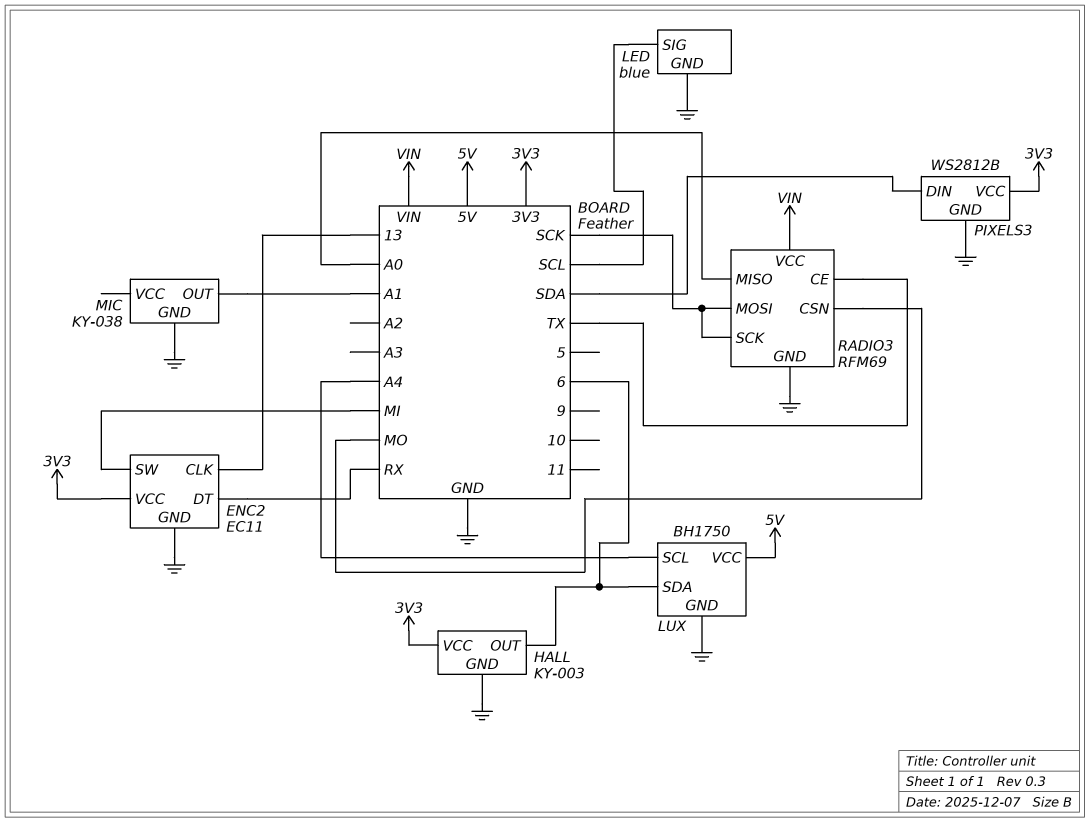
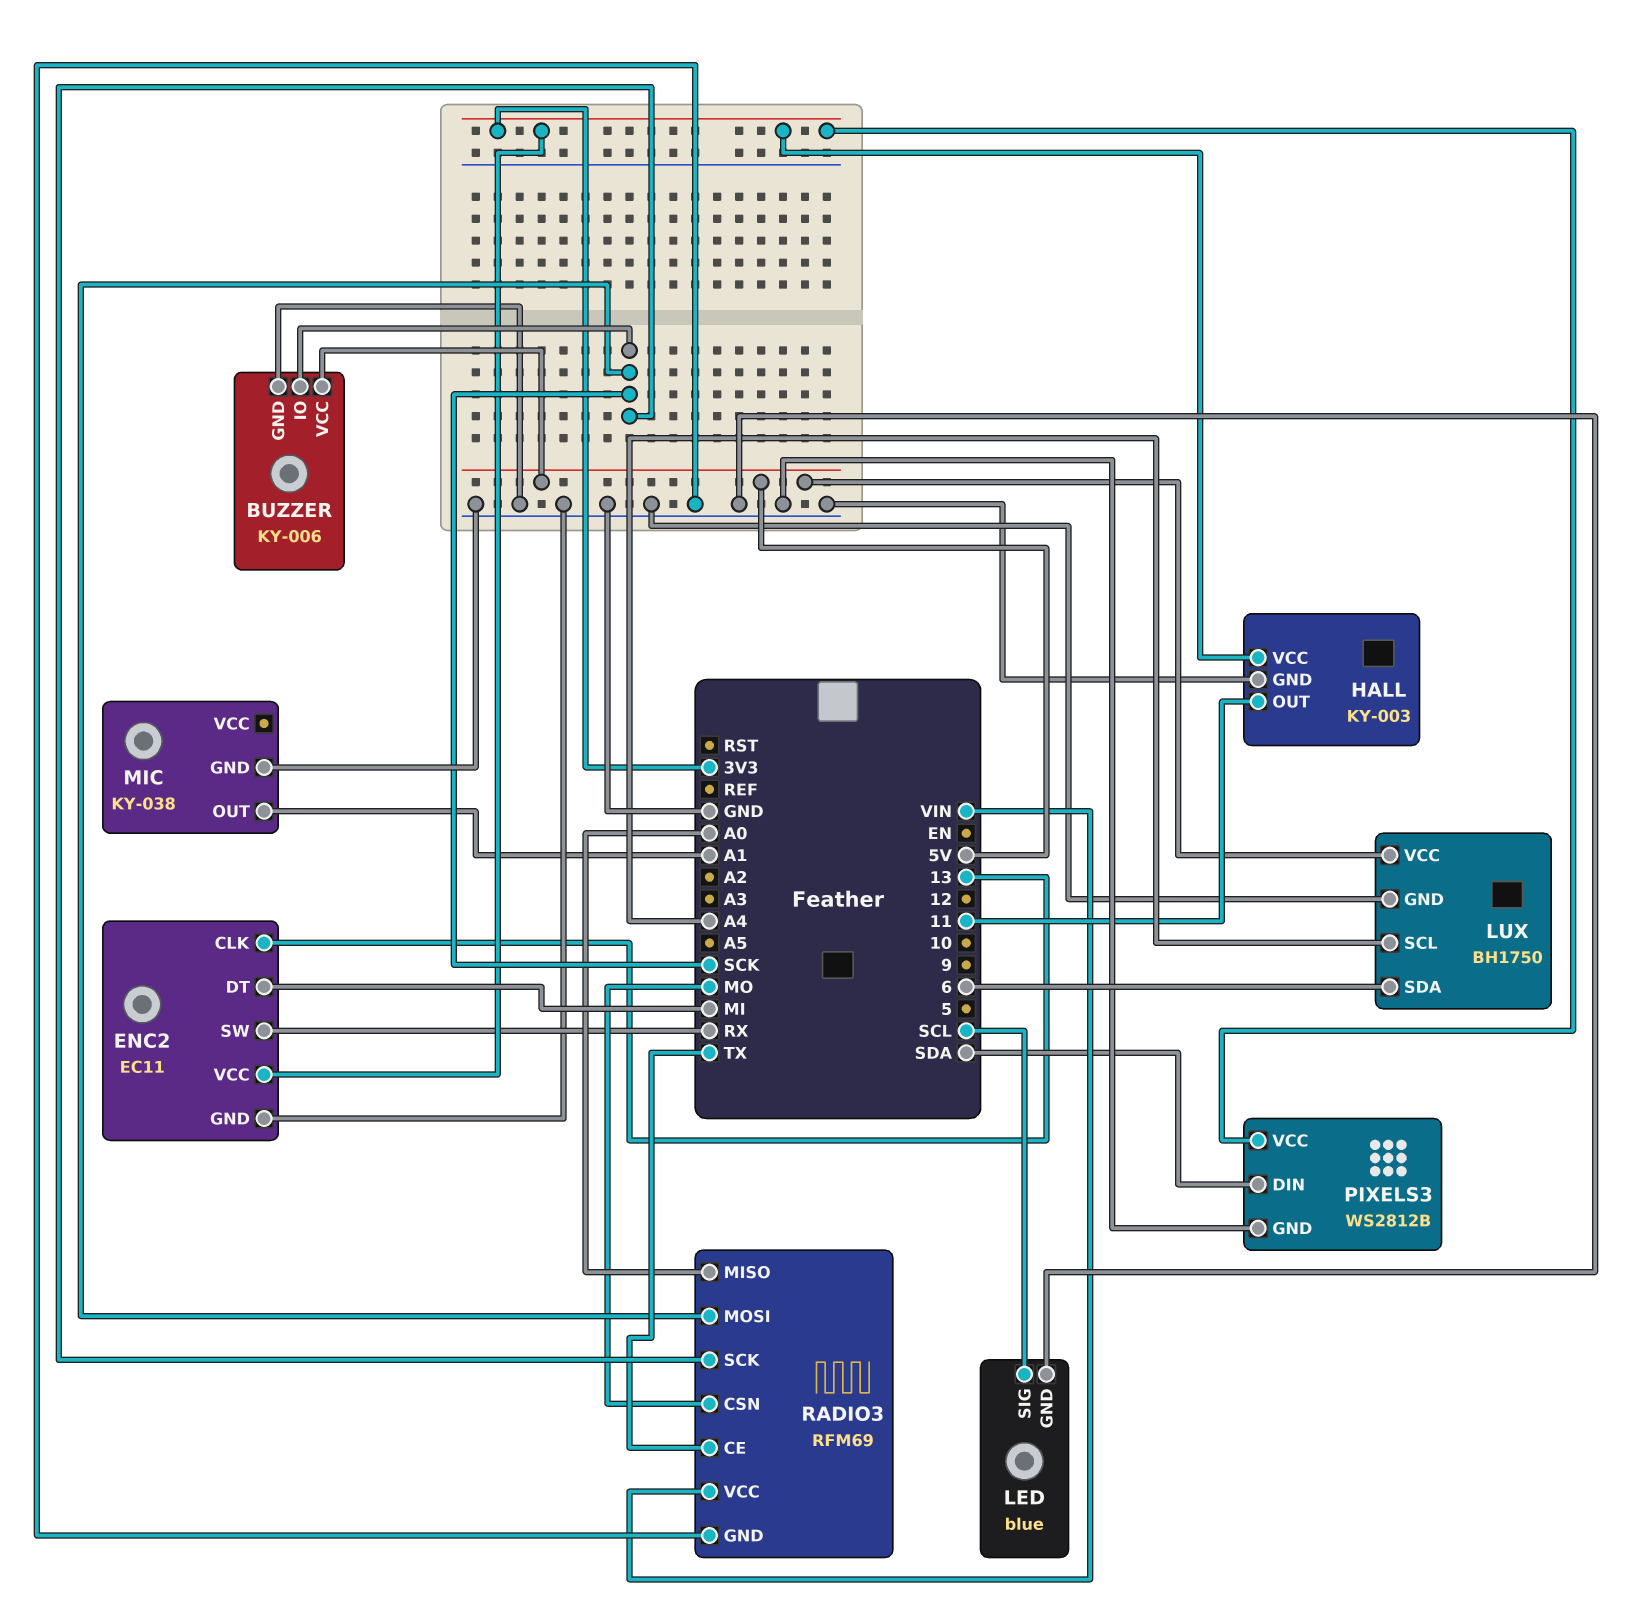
BUZZER: none -> KY-006
BUZZER pin GND: none -> GND
BUZZER pin IO: none -> SCK
BUZZER pin VCC: none -> 5V
ENC2 pin DT: RX -> MI
ENC2 pin SW: MI -> RX
HALL pin OUT: 6 -> 11

